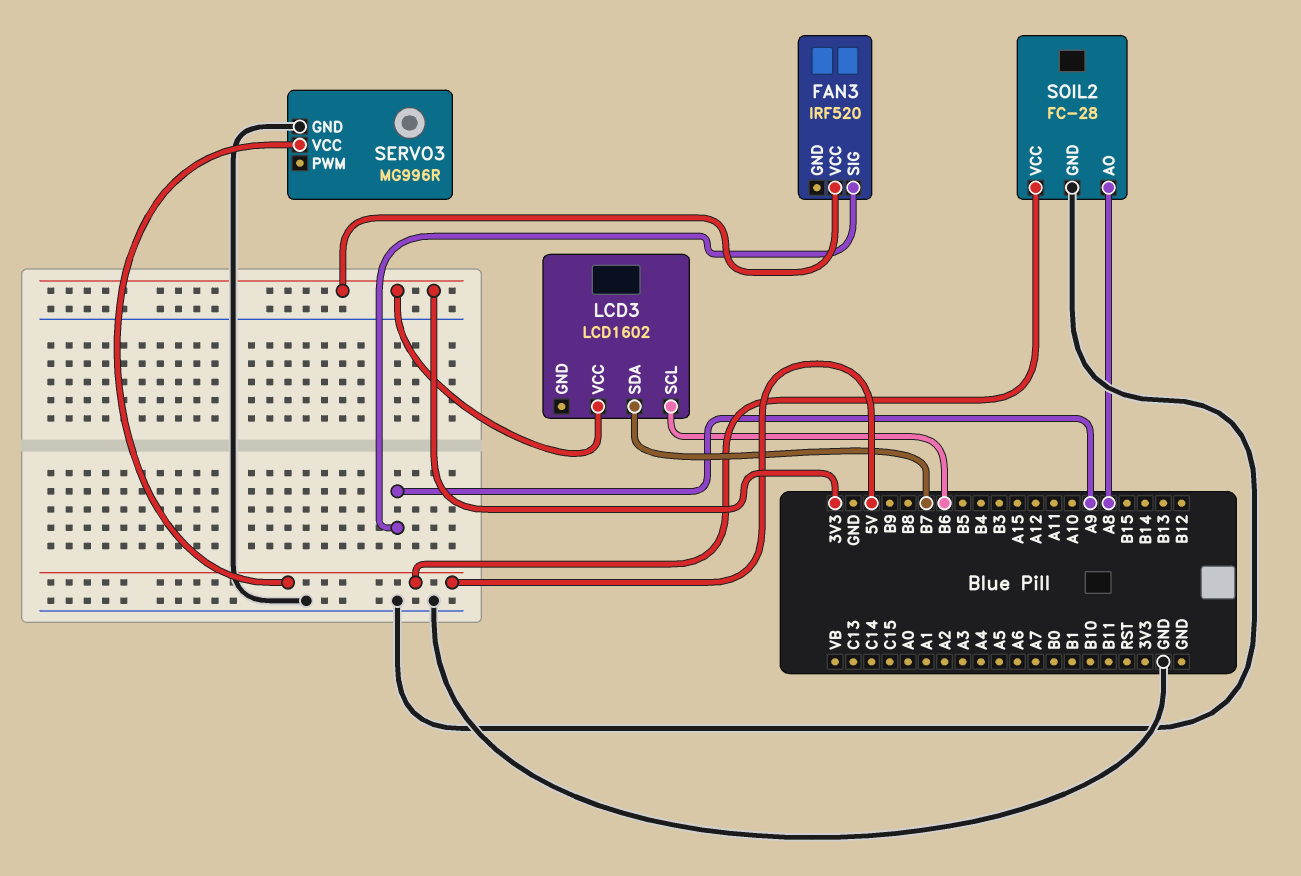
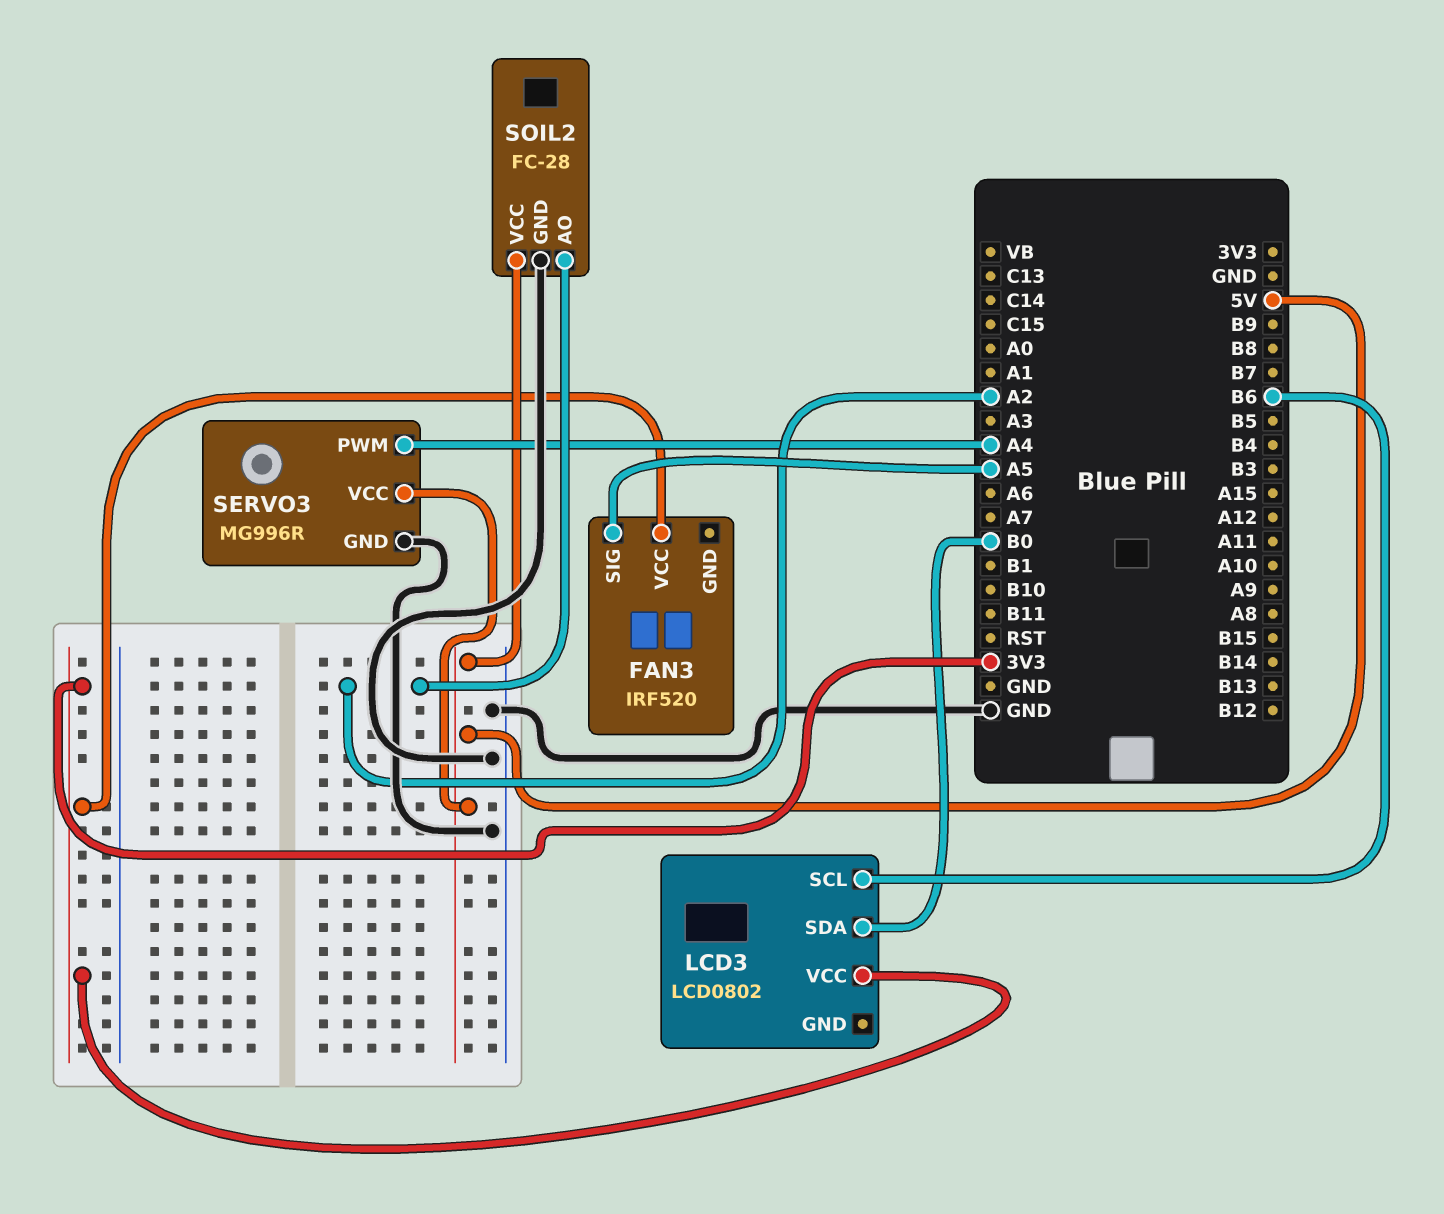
FAN3 pin SIG: A9 -> A5
LCD3: LCD1602 -> LCD0802
LCD3 pin SDA: B7 -> B0
SERVO3 pin PWM: none -> A4
SOIL2 pin AO: A8 -> A2

